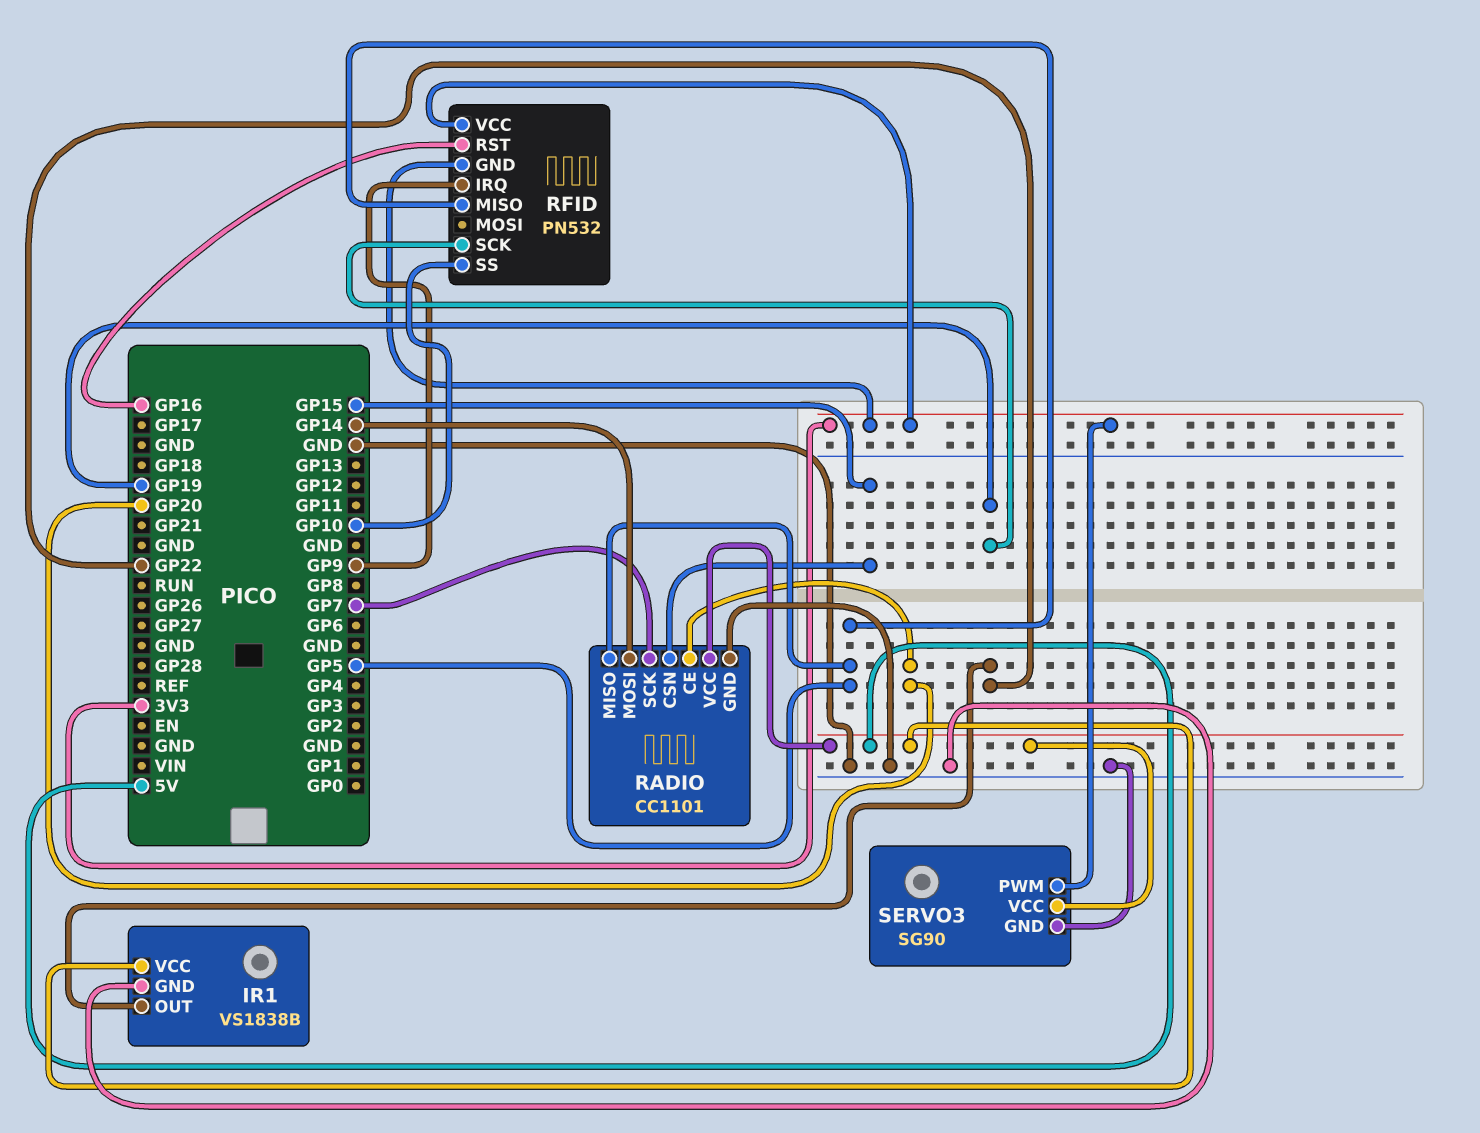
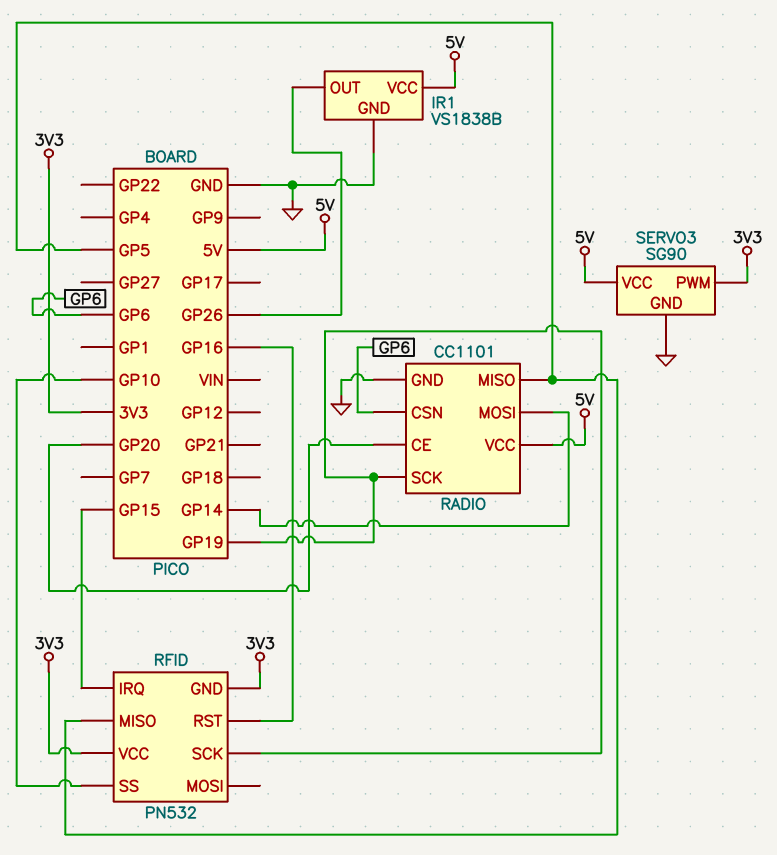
IR1 pin OUT: GP22 -> GP26
RADIO pin CSN: GP15 -> GP6
RADIO pin SCK: GP7 -> GP19
RFID pin IRQ: GP9 -> GP15

